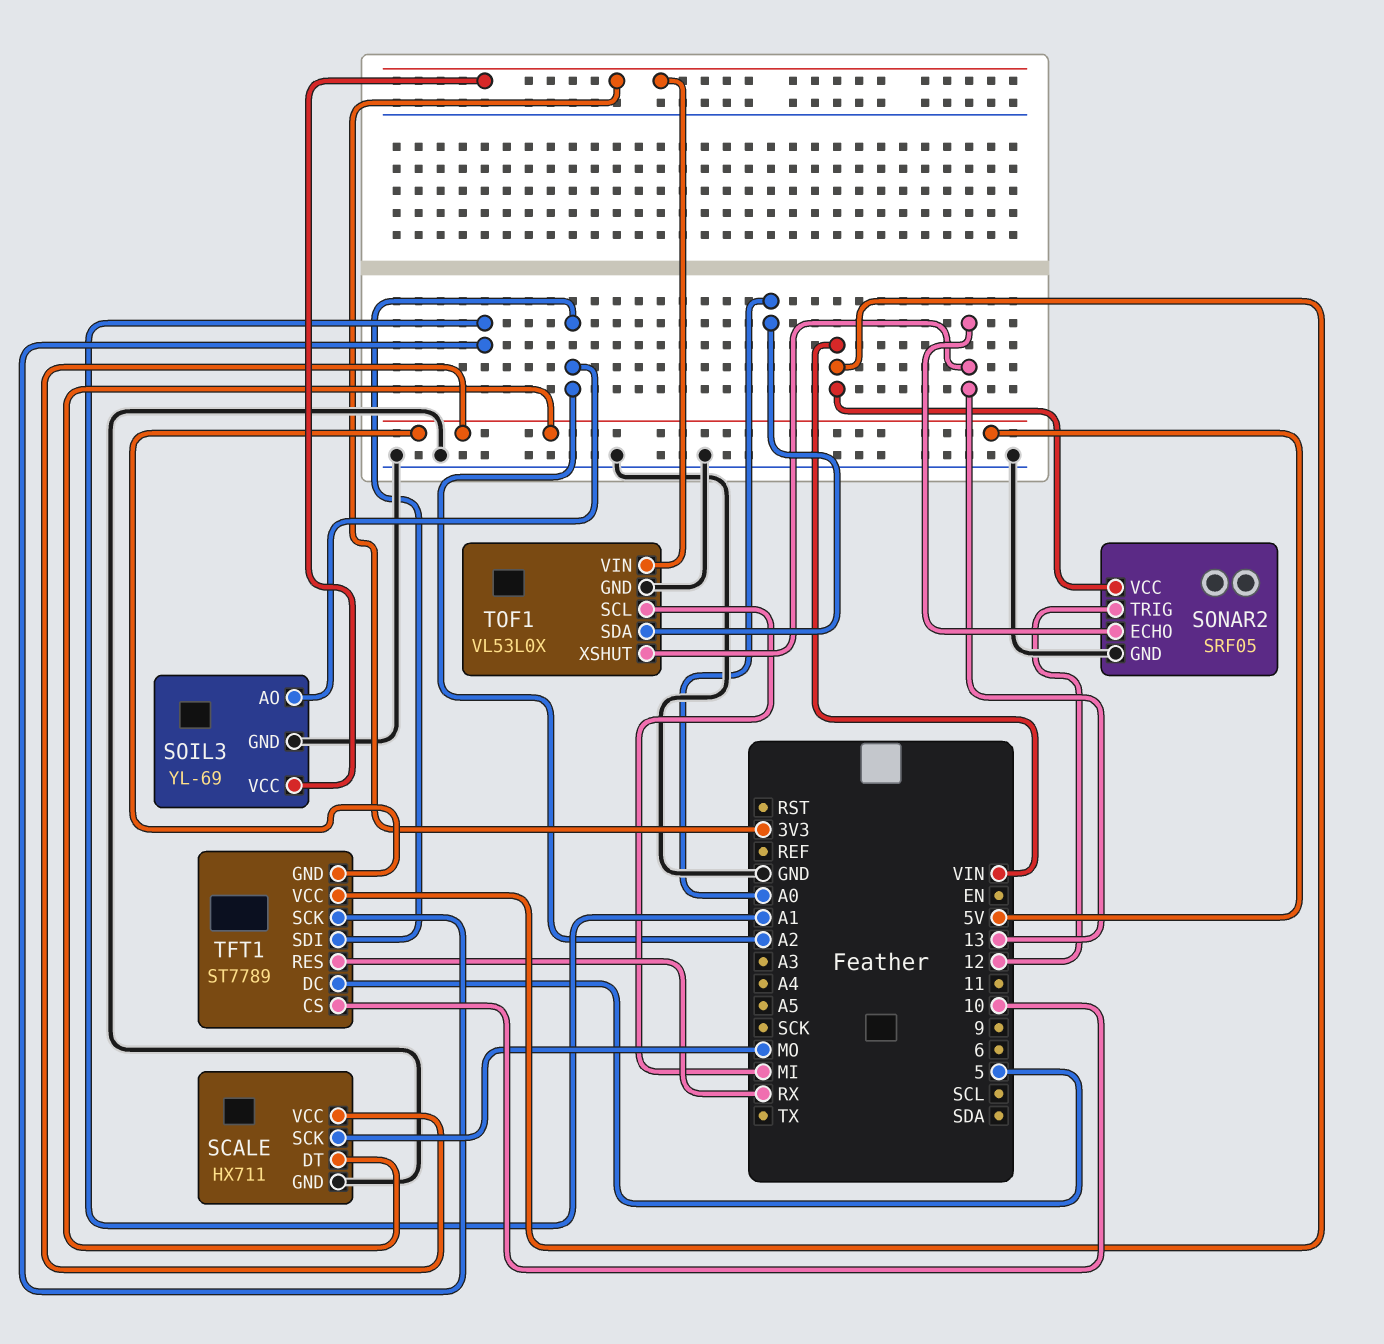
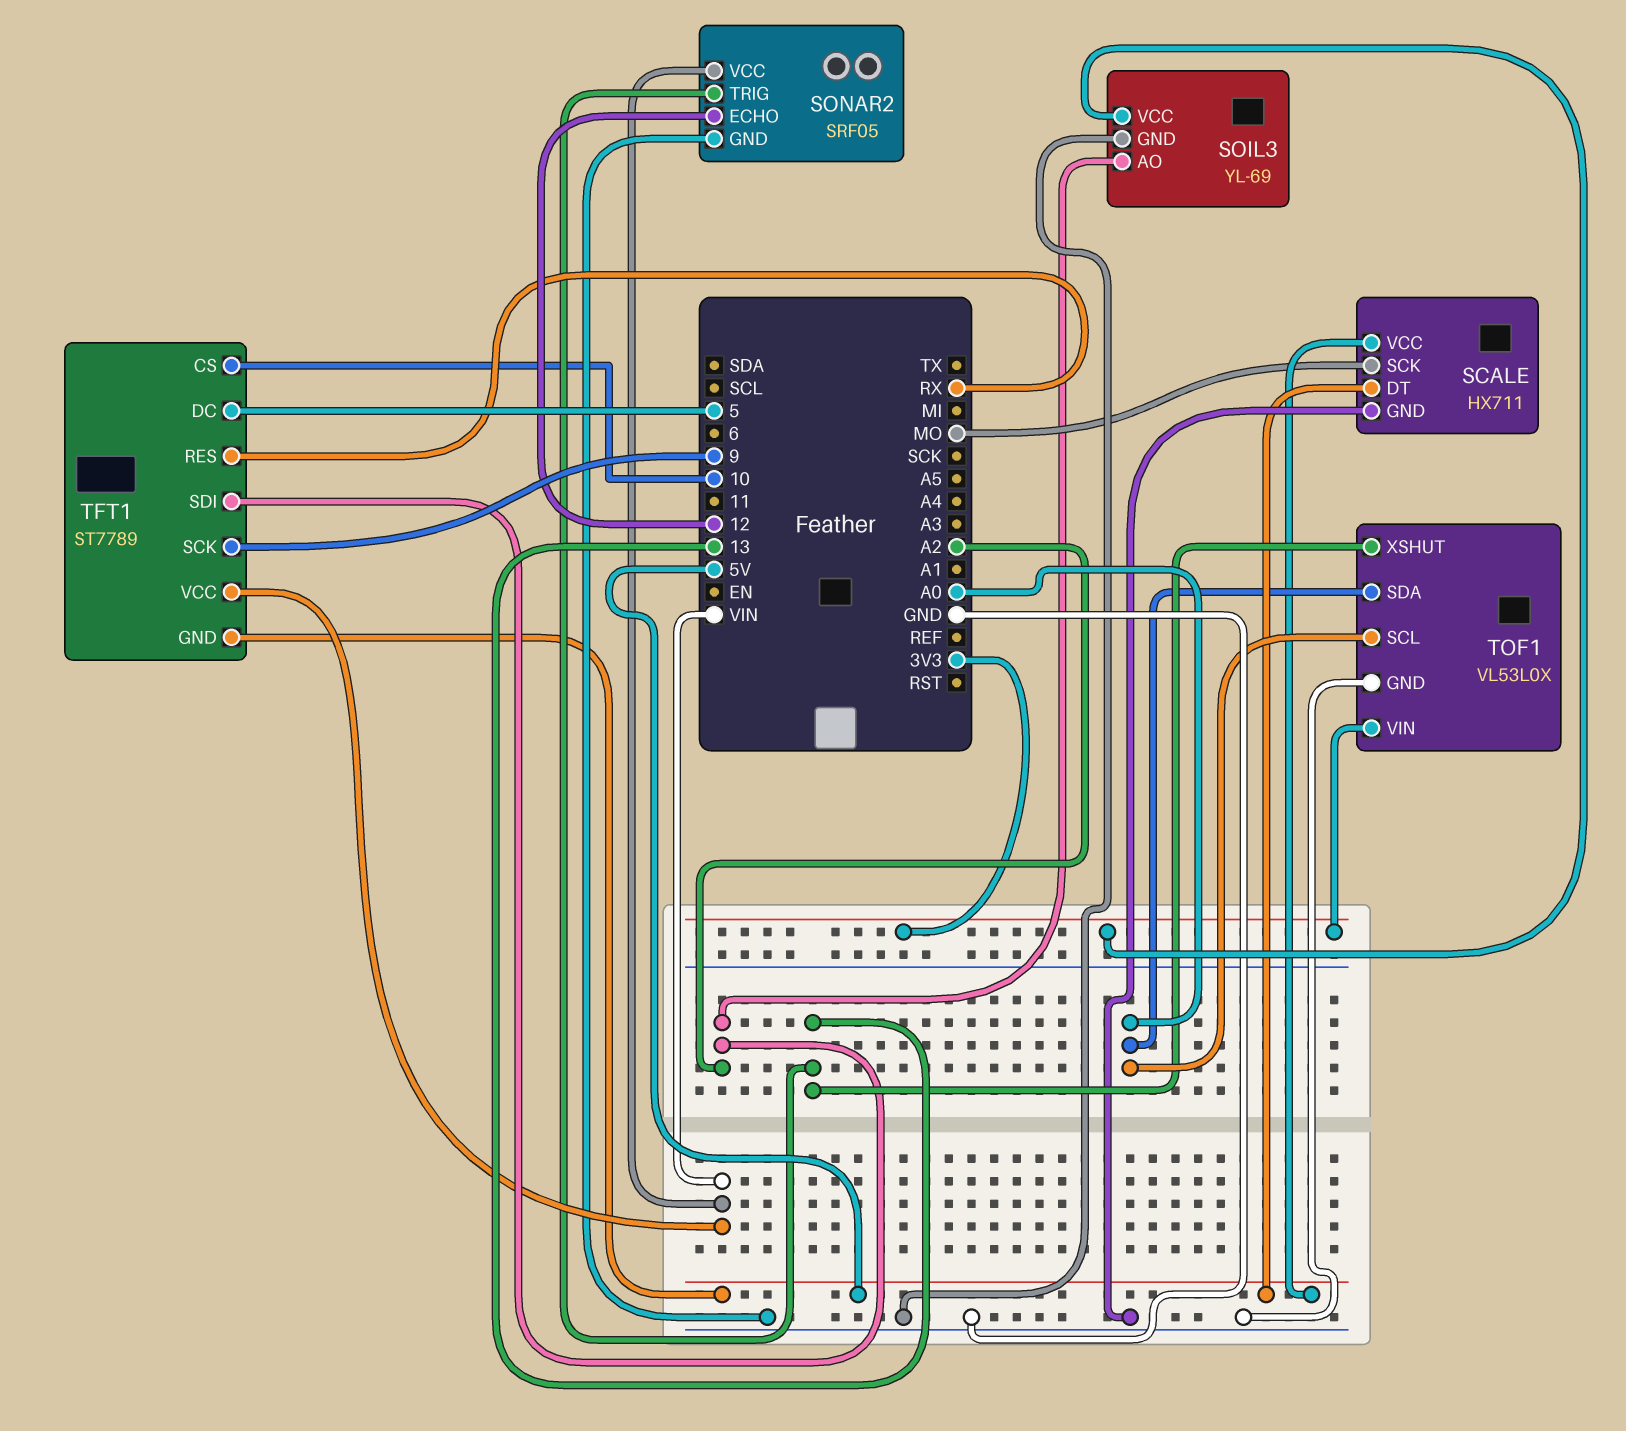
SONAR2 pin ECHO: 13 -> 12
SONAR2 pin TRIG: 12 -> 13
TFT1 pin SCK: A1 -> 9
TOF1 pin SCL: MI -> A0

